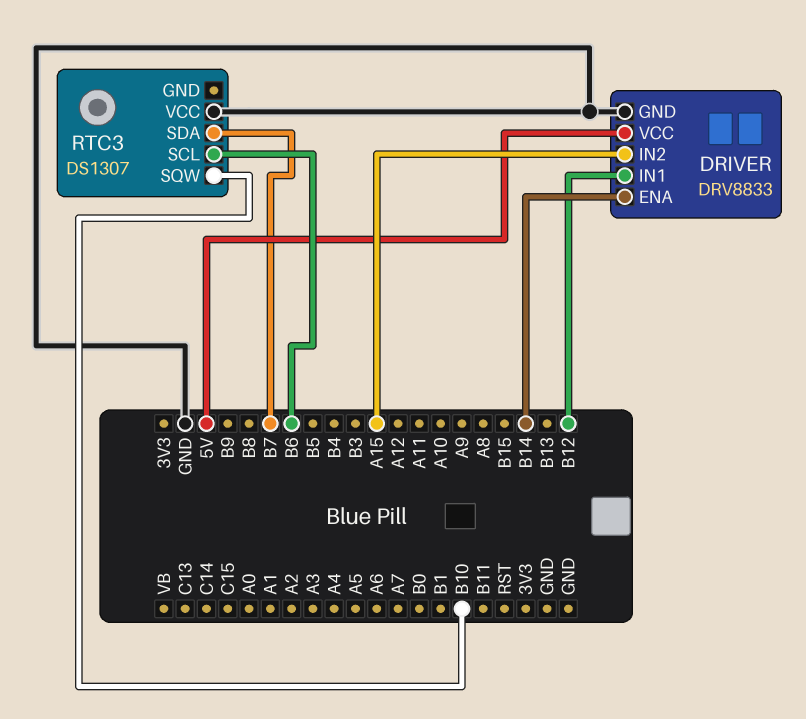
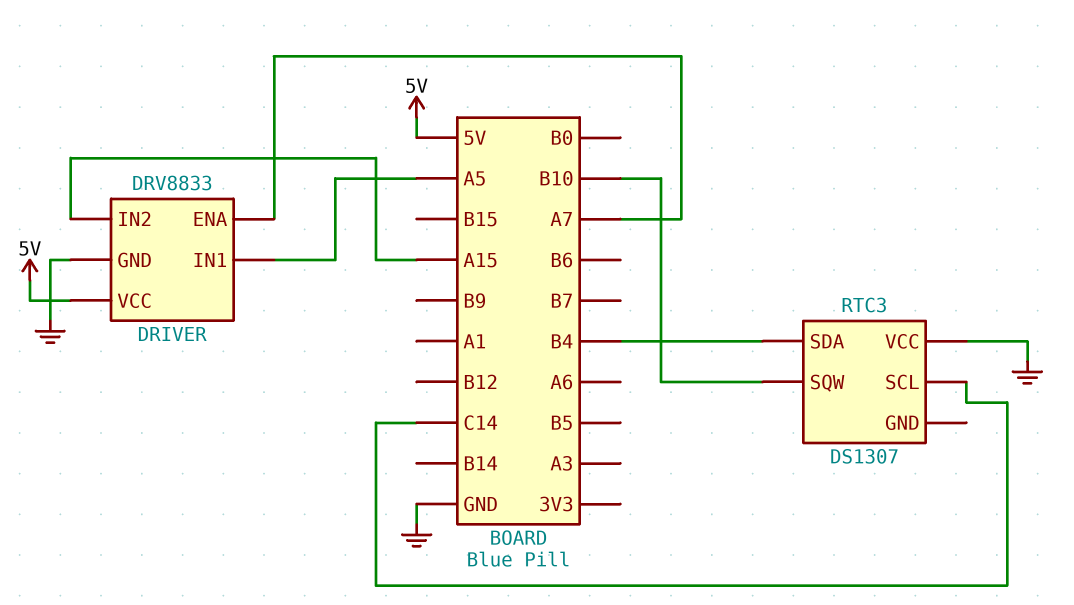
DRIVER pin ENA: B14 -> A7
DRIVER pin IN1: B12 -> A5
RTC3 pin SCL: B6 -> C14
RTC3 pin SDA: B7 -> B4

